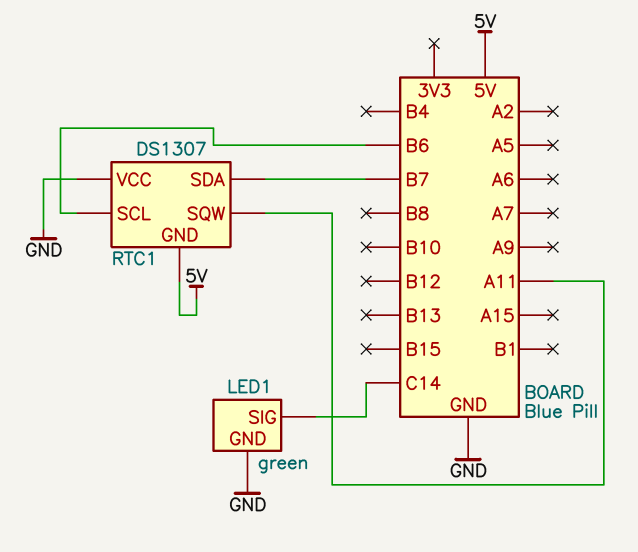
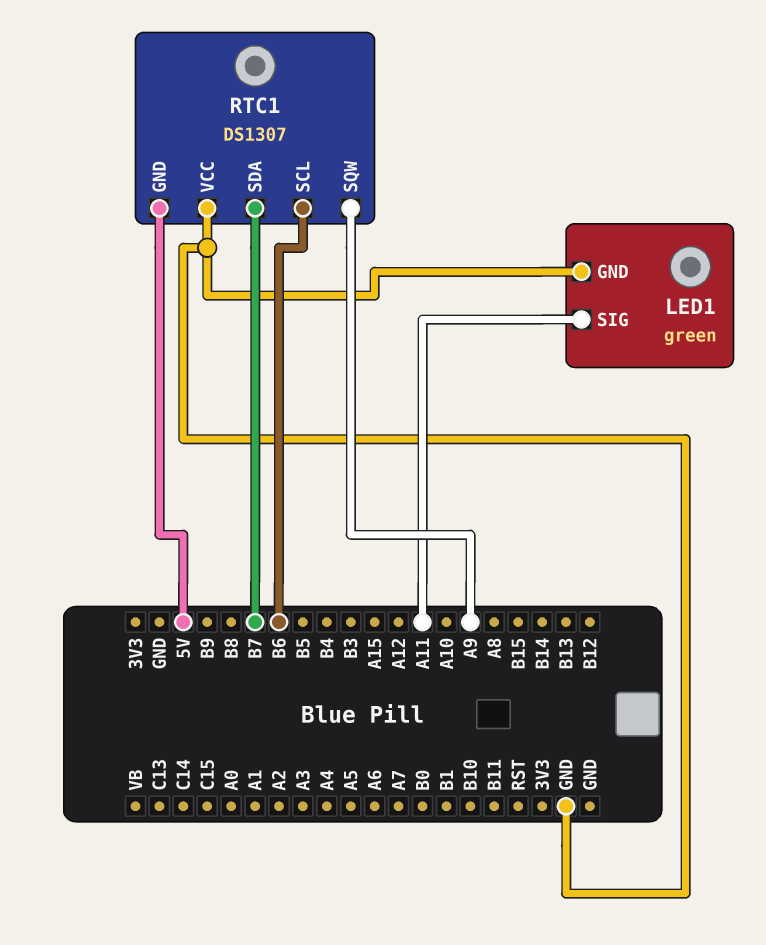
LED1 pin SIG: C14 -> A11
RTC1 pin SQW: A11 -> A9

